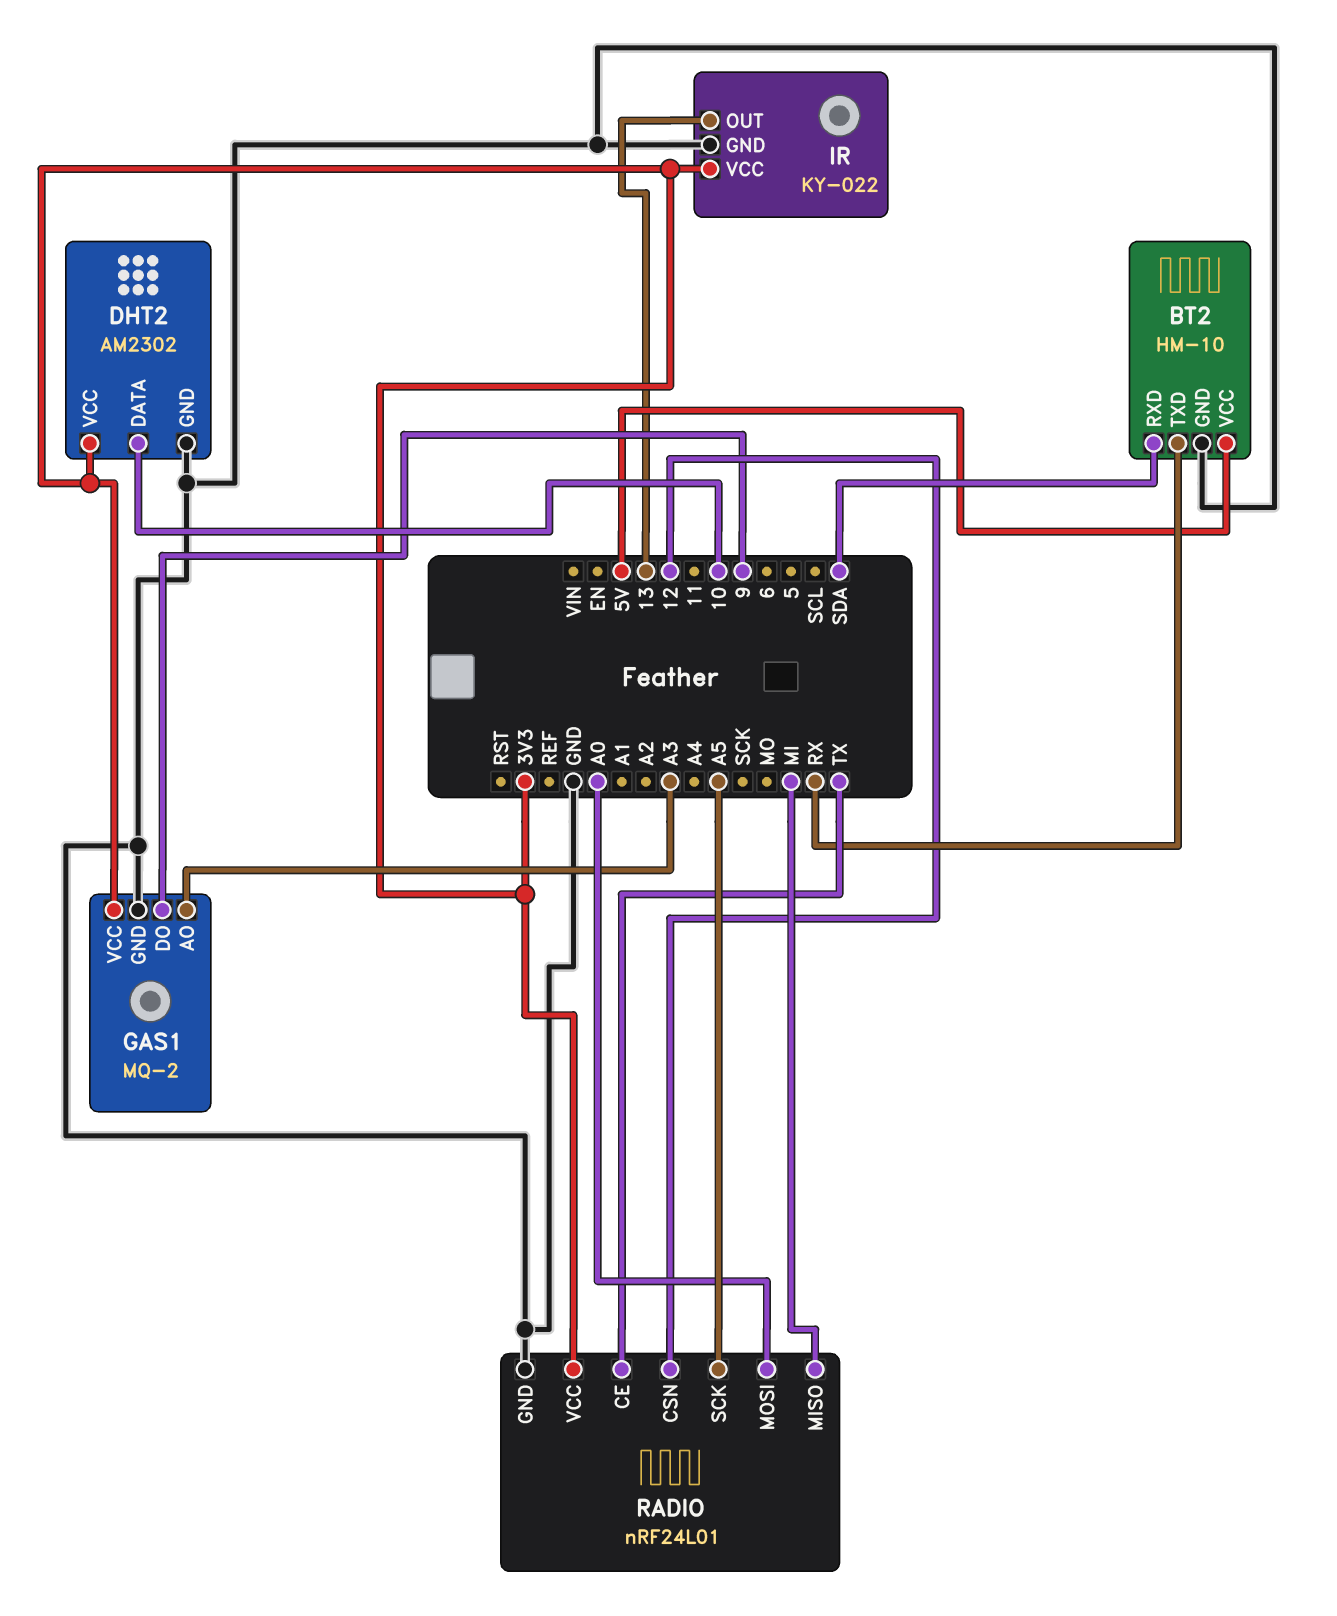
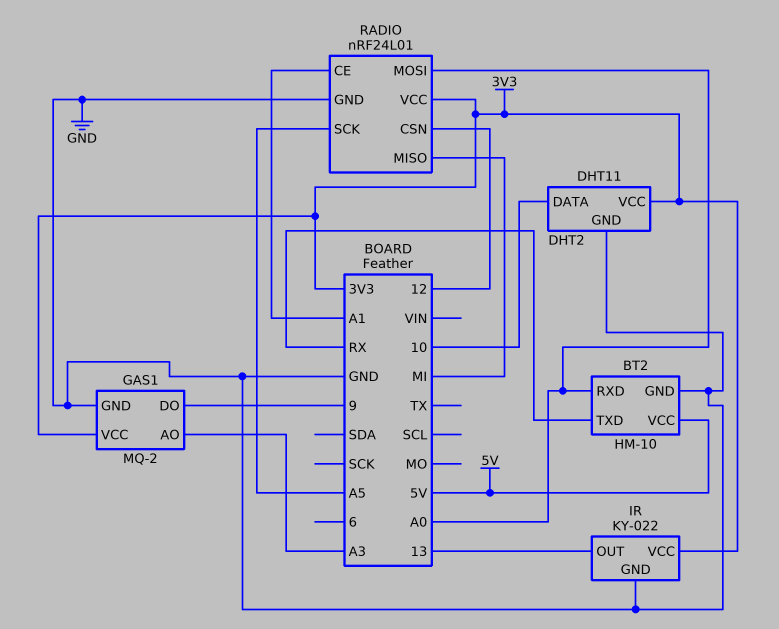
BT2 pin RXD: SDA -> A0
DHT2: AM2302 -> DHT11
RADIO pin CE: TX -> A1

